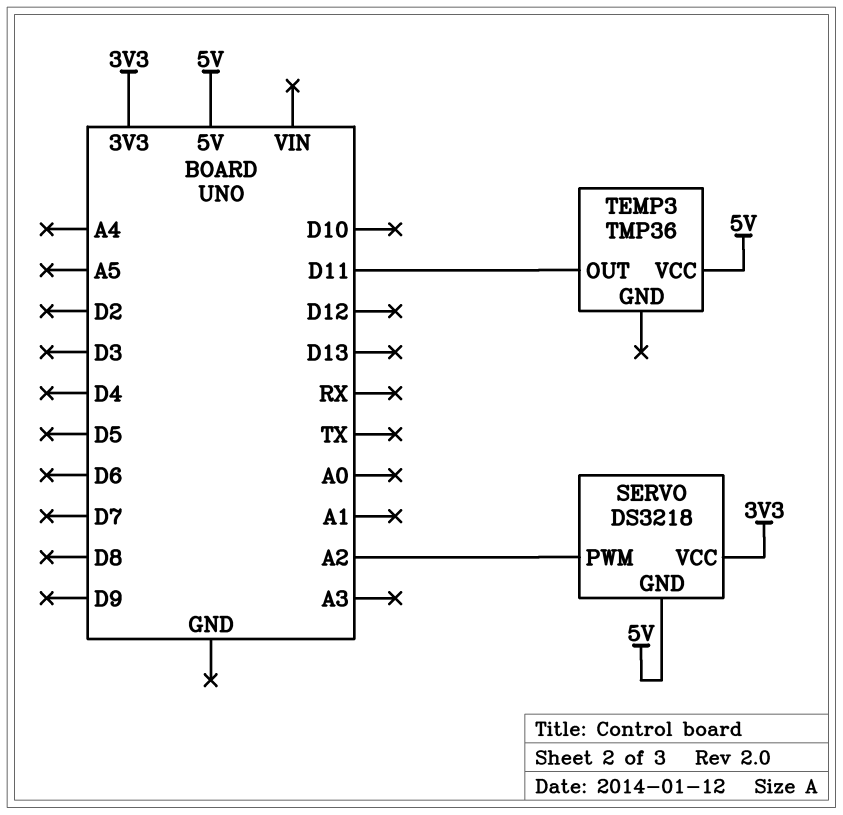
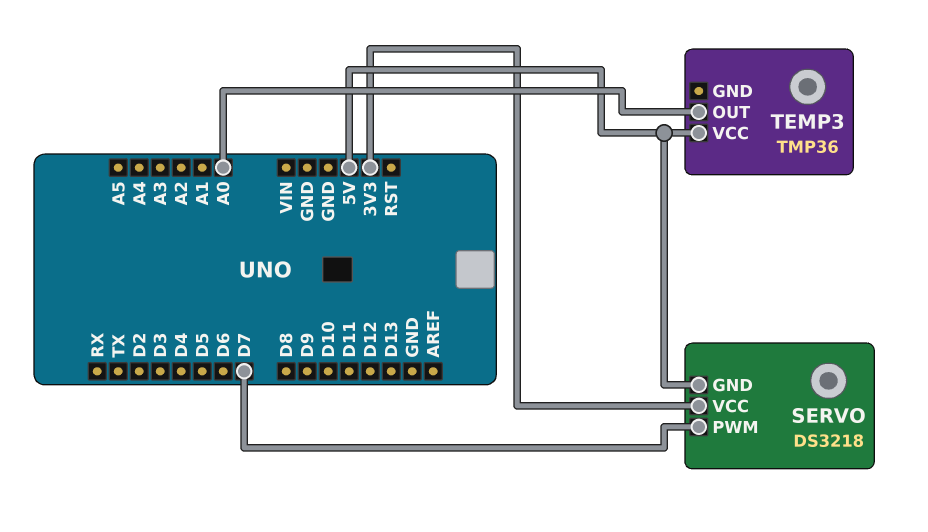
SERVO pin PWM: A2 -> D7
TEMP3 pin OUT: D11 -> A0

